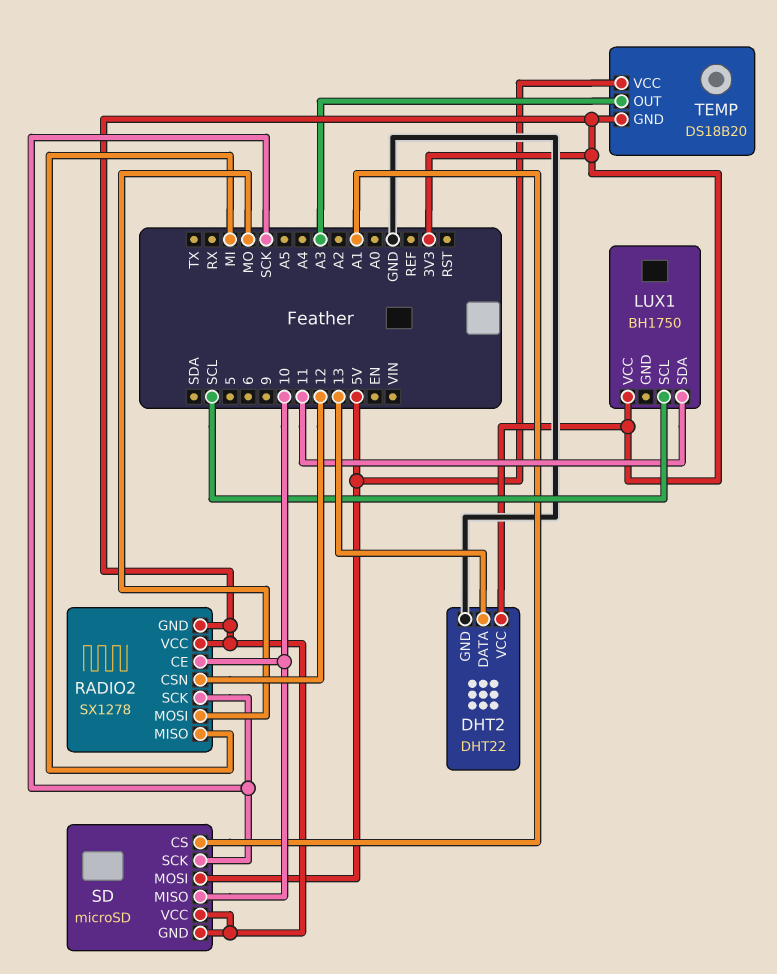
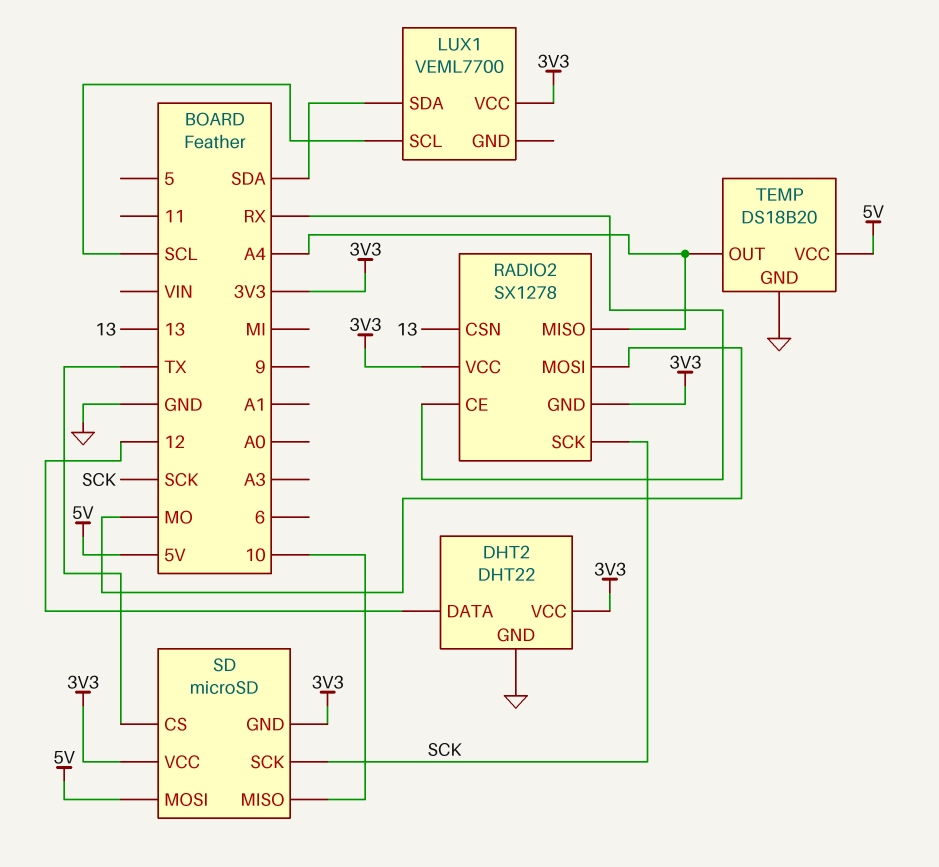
DHT2 pin DATA: 13 -> 12
LUX1: BH1750 -> VEML7700
LUX1 pin SDA: 11 -> SDA
RADIO2 pin CE: 10 -> RX
RADIO2 pin CSN: 12 -> 13
RADIO2 pin MISO: MI -> A4
SD pin CS: A1 -> TX
TEMP pin GND: 3V3 -> GND
TEMP pin OUT: A3 -> A4

